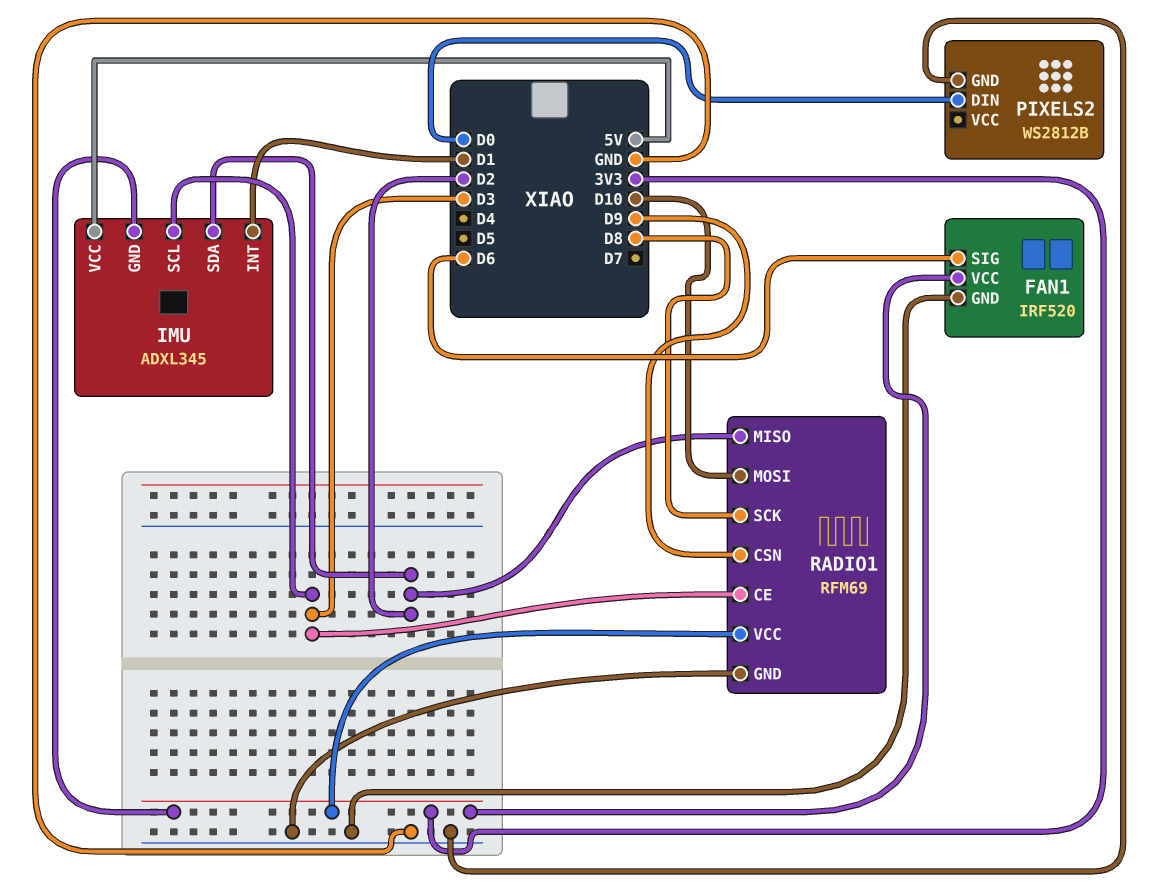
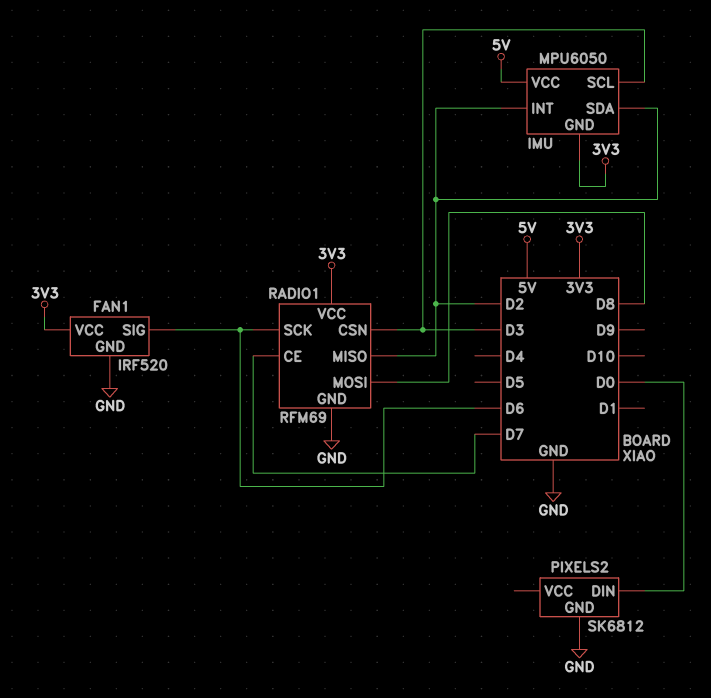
IMU: ADXL345 -> MPU6050
IMU pin INT: D1 -> D2
PIXELS2: WS2812B -> SK6812
RADIO1 pin CE: D3 -> D7
RADIO1 pin CSN: D9 -> D3
RADIO1 pin MOSI: D10 -> D8
RADIO1 pin SCK: D8 -> D6

